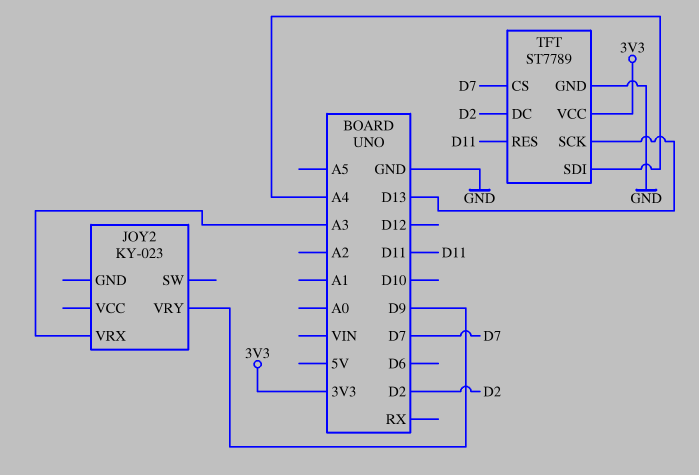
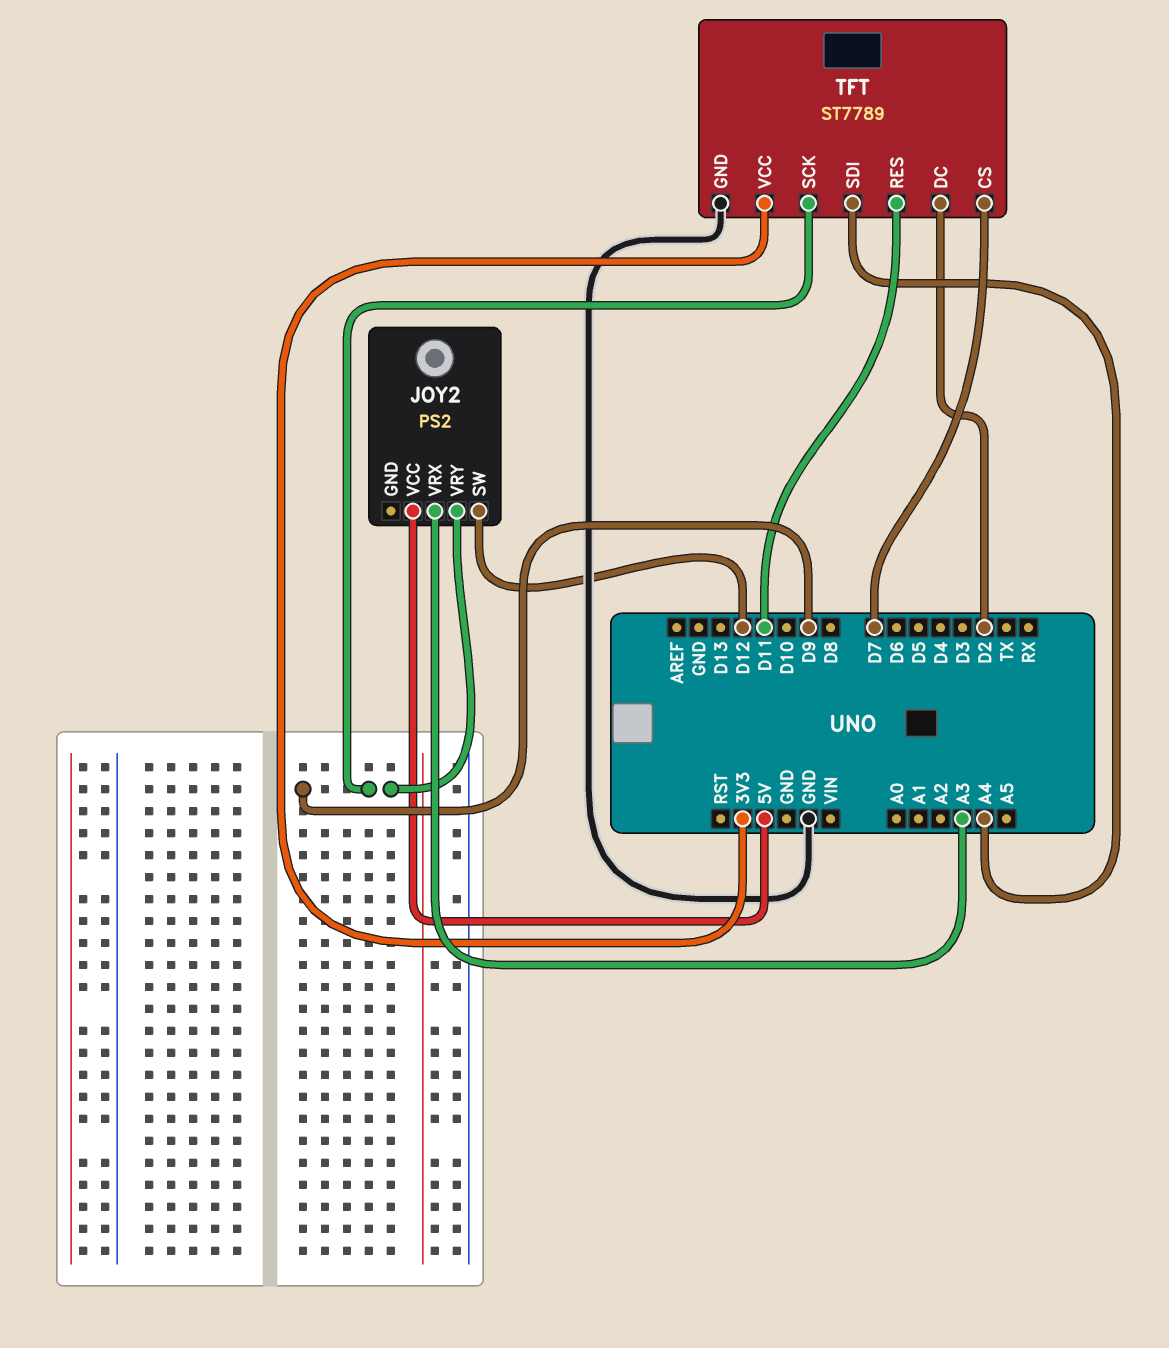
JOY2: KY-023 -> PS2
JOY2 pin SW: none -> D12
JOY2 pin VCC: none -> 5V
TFT pin SCK: D13 -> D9

